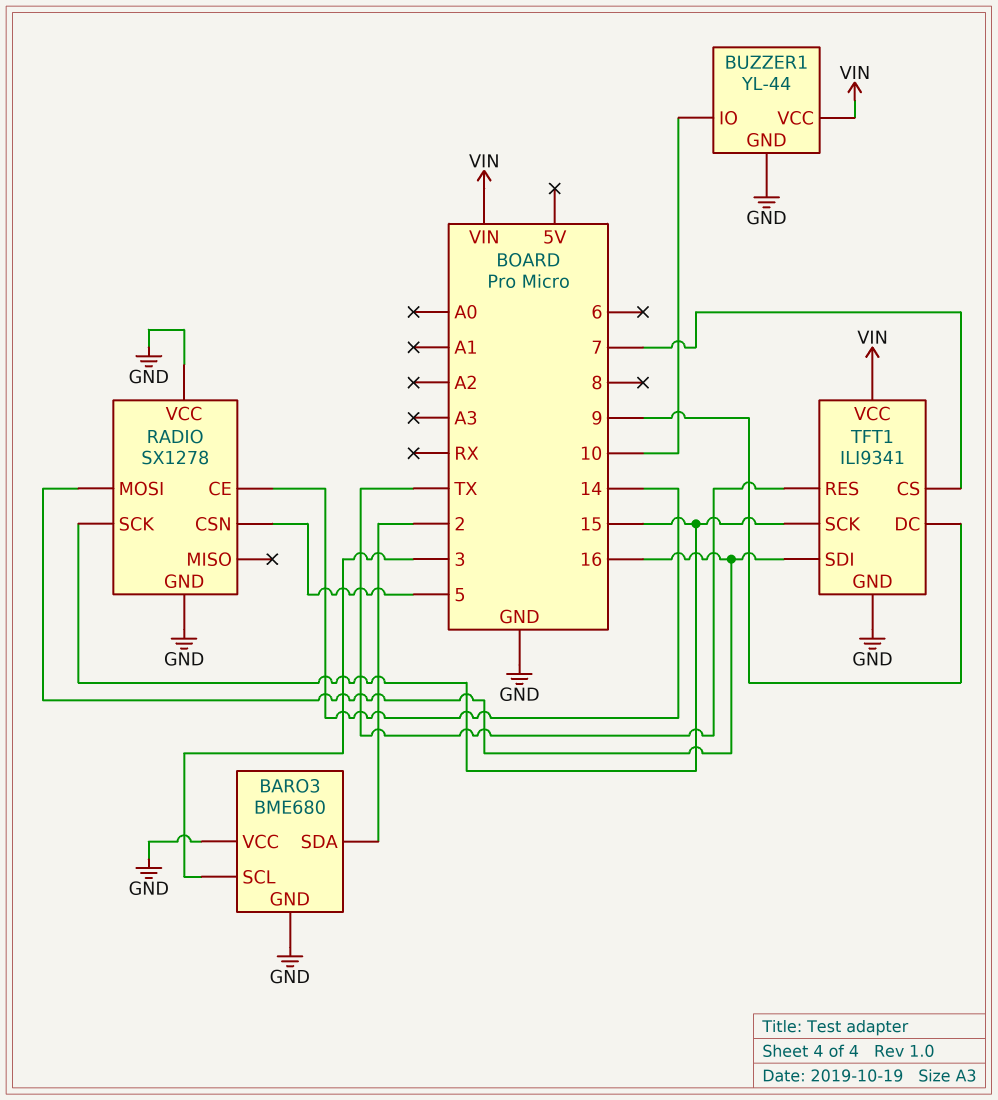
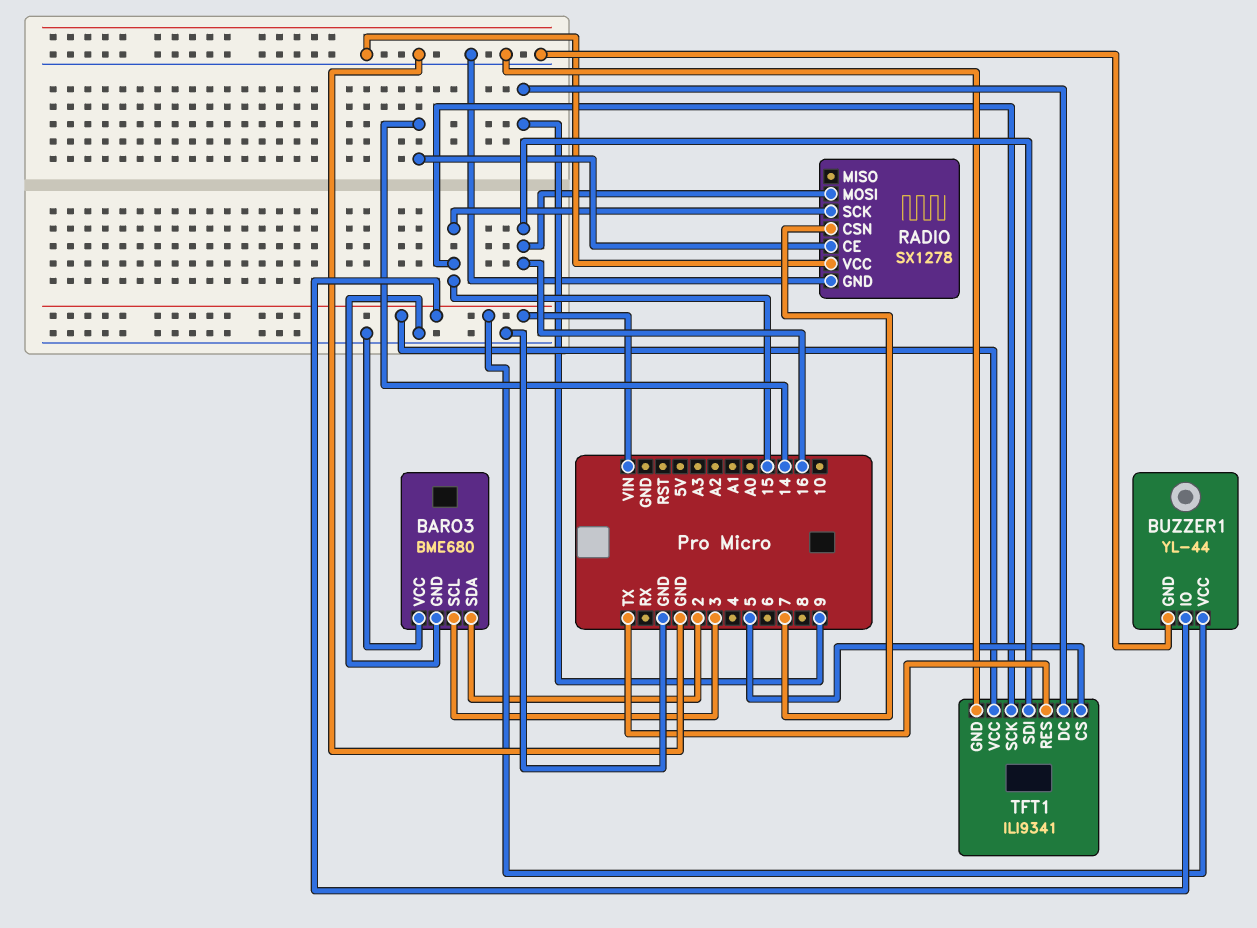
BUZZER1 pin IO: 10 -> VIN
RADIO pin CSN: 5 -> 7
TFT1 pin CS: 7 -> 5

